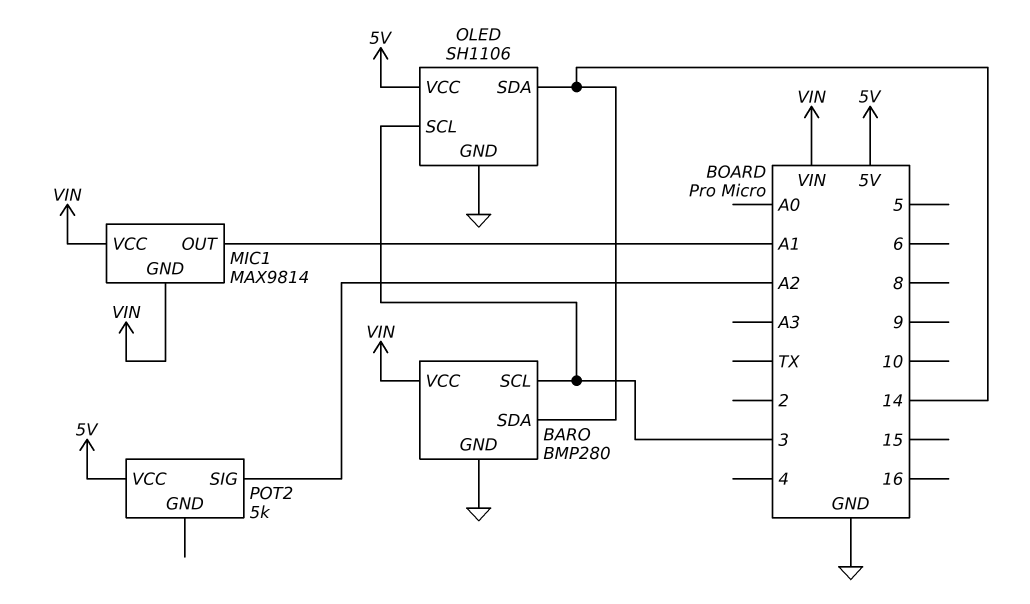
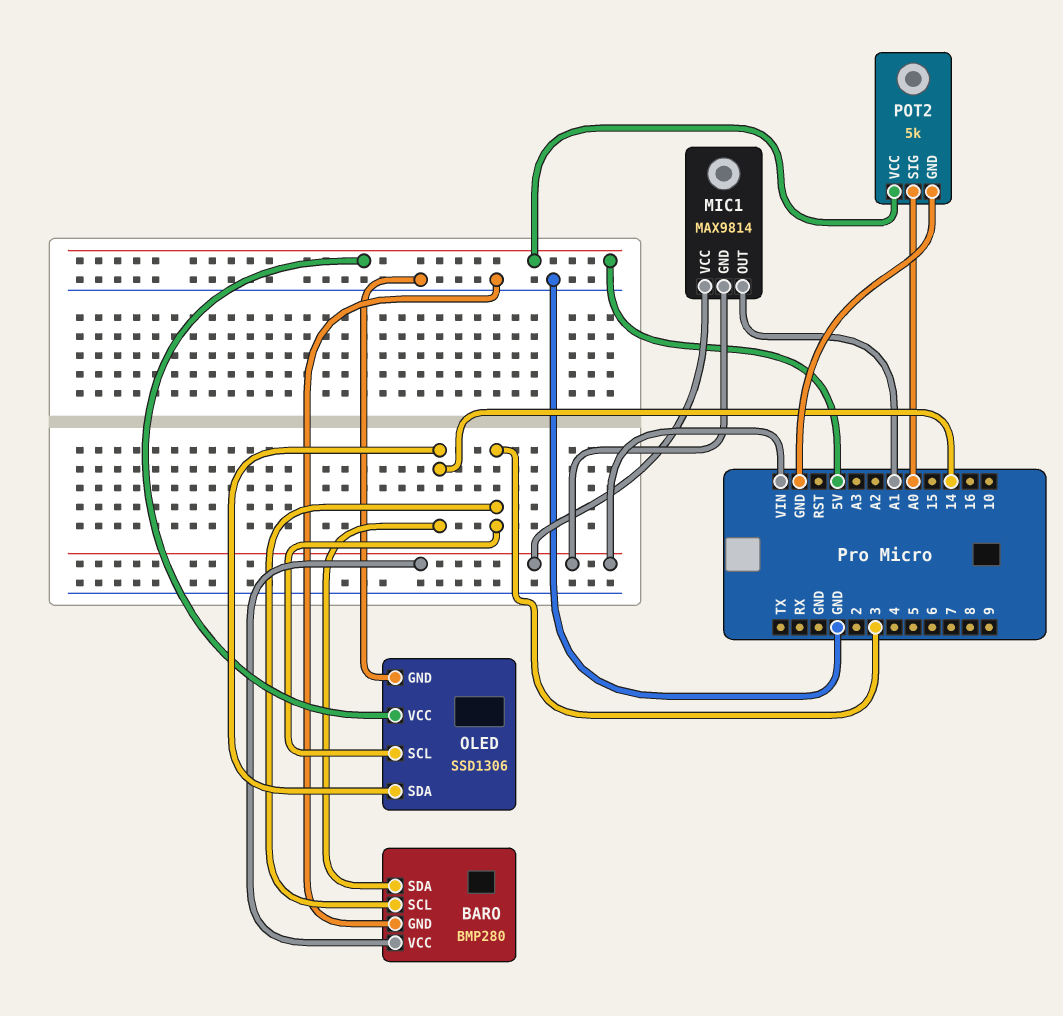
OLED: SH1106 -> SSD1306
POT2 pin GND: none -> GND
POT2 pin SIG: A2 -> A0

